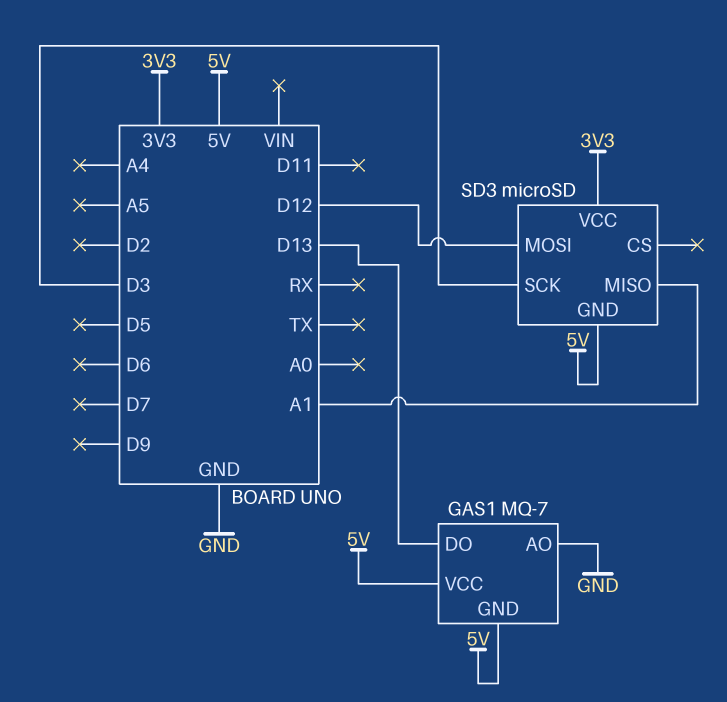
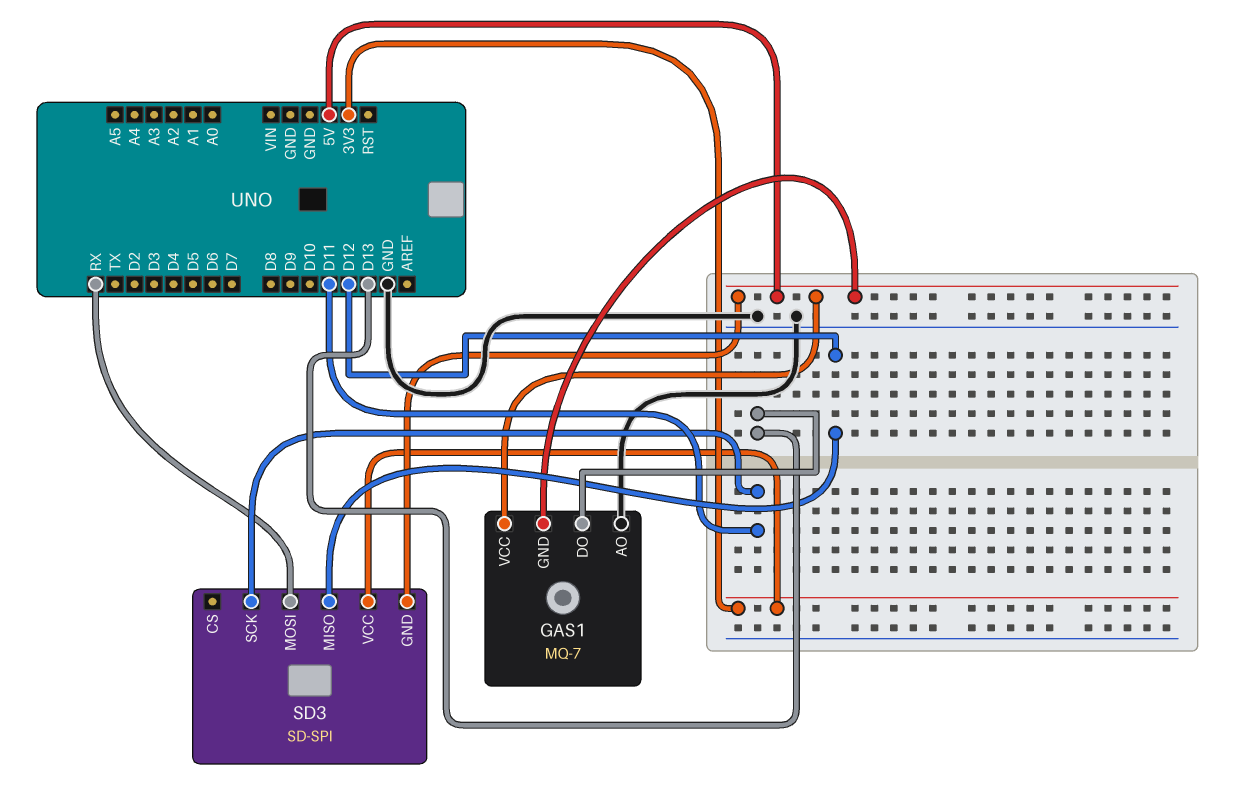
SD3: microSD -> SD-SPI
SD3 pin MISO: A1 -> D12
SD3 pin MOSI: D12 -> RX
SD3 pin SCK: D3 -> D11

